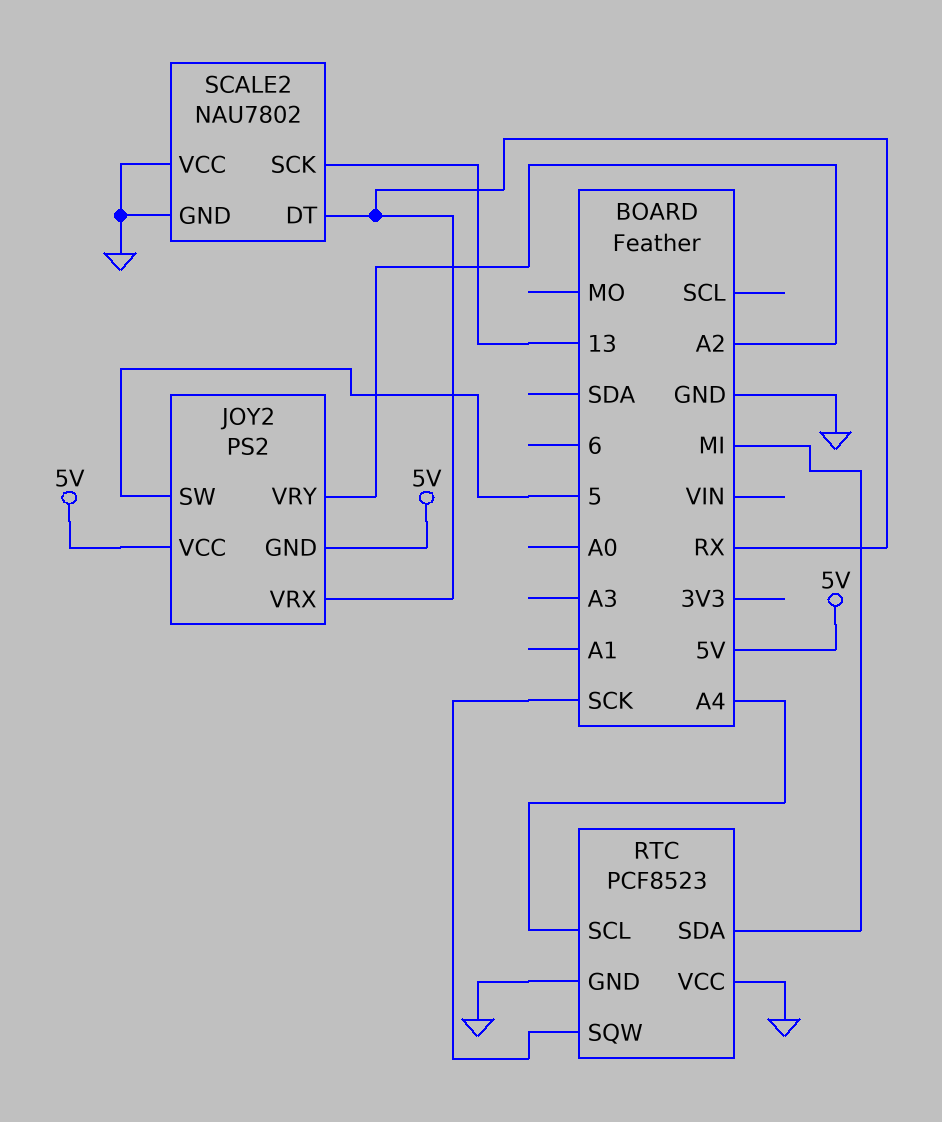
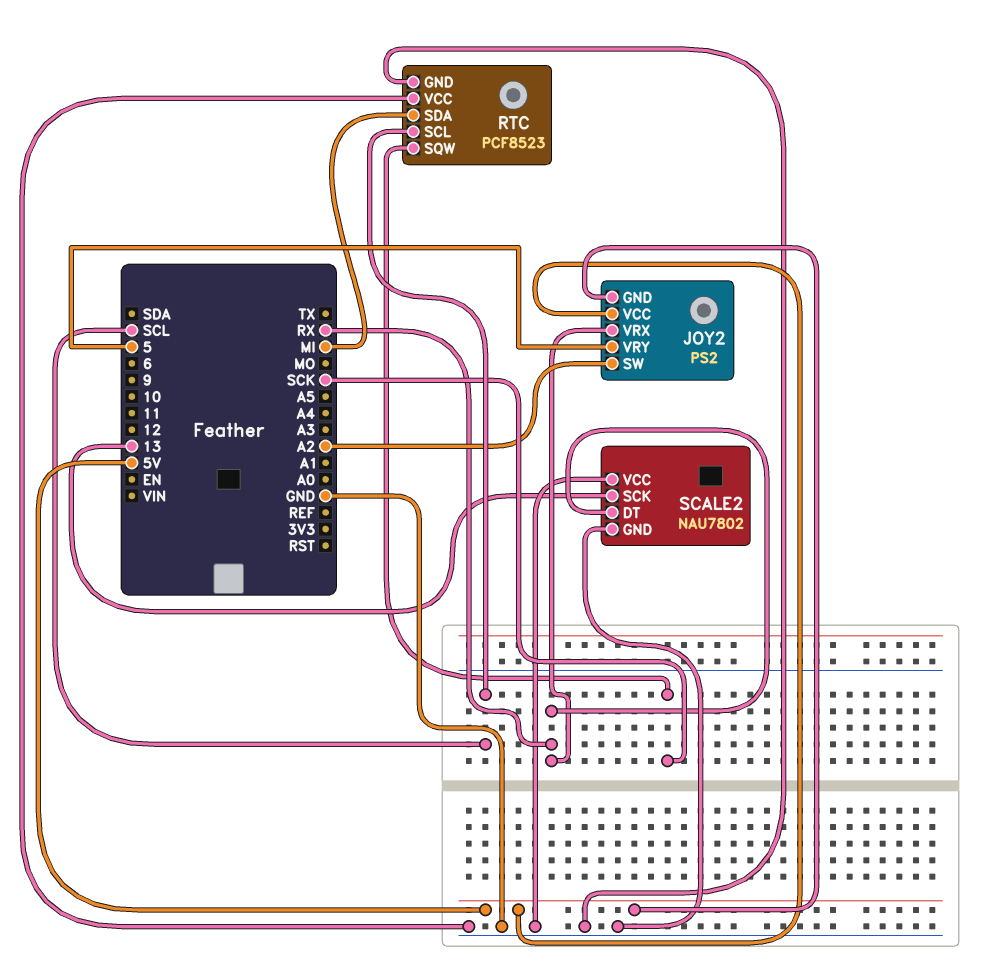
JOY2 pin SW: 5 -> A2
JOY2 pin VRY: A2 -> 5
RTC pin SCL: A4 -> SCL

